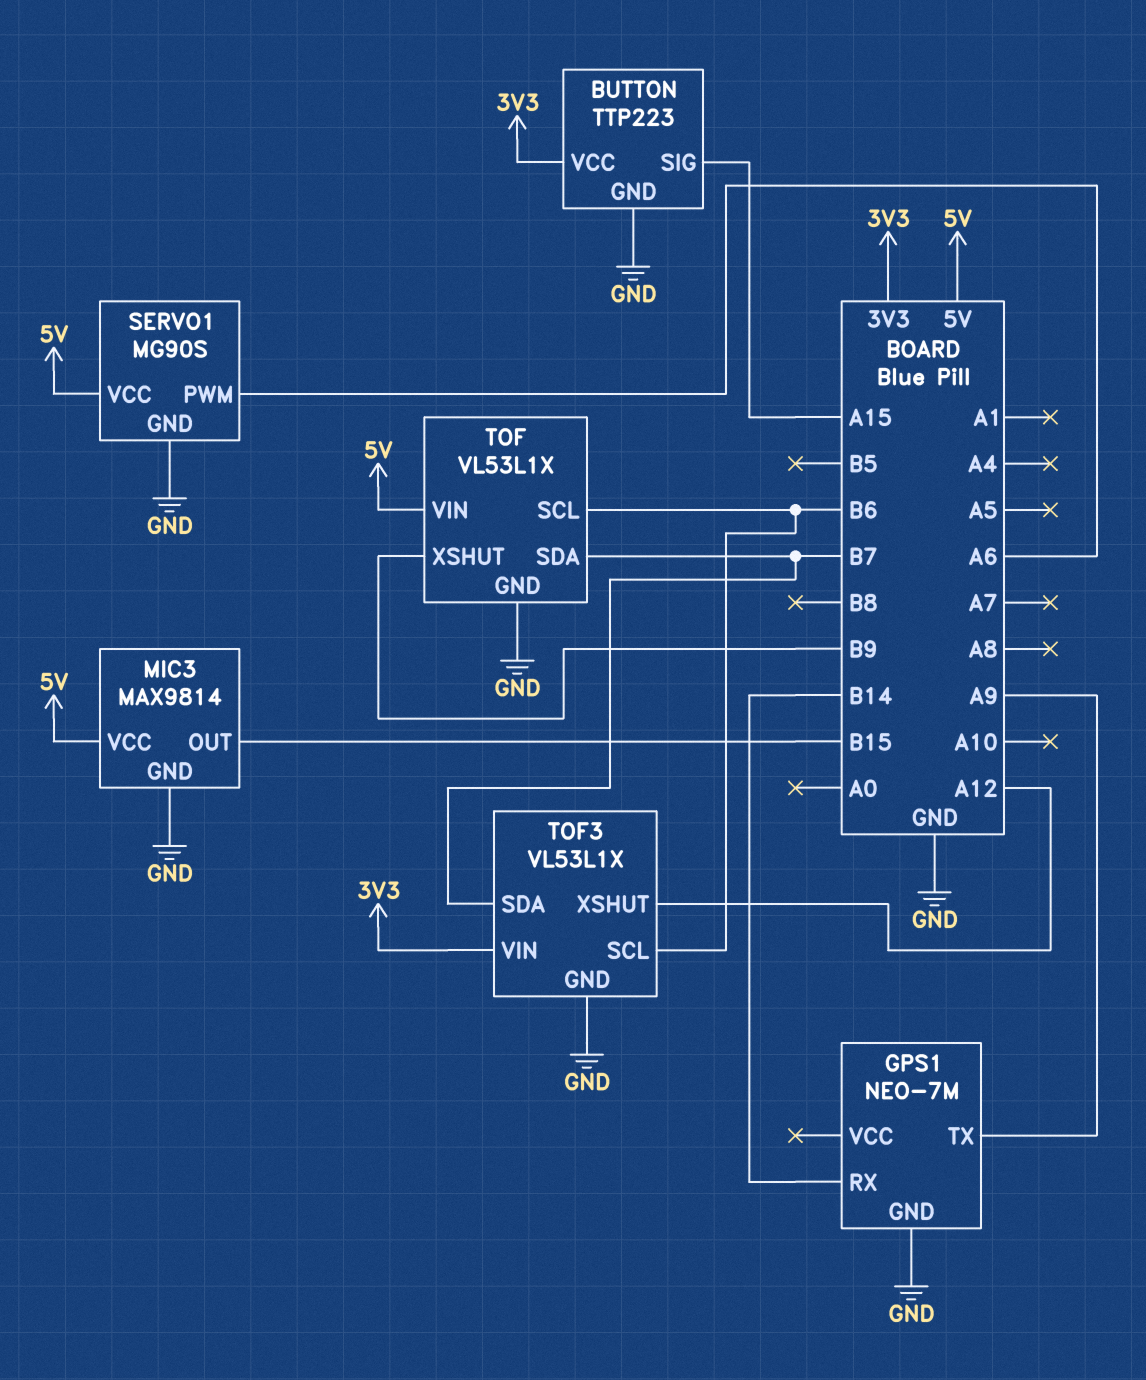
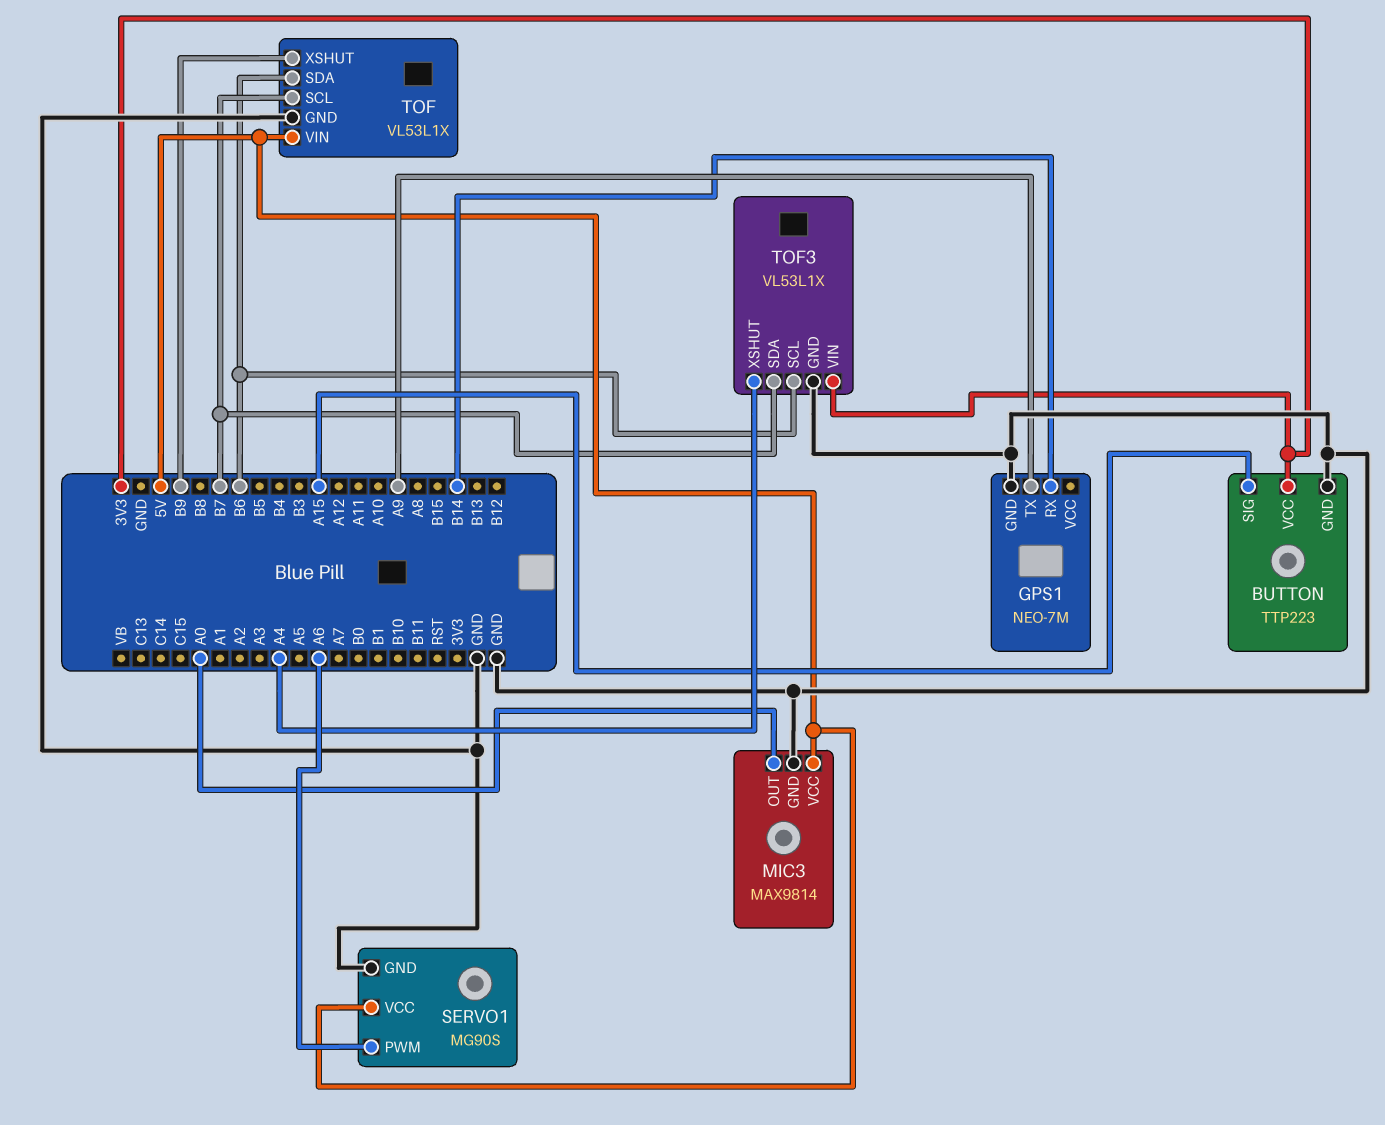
MIC3 pin OUT: B15 -> A0
TOF pin SCL: B6 -> B7
TOF pin SDA: B7 -> B6
TOF3 pin XSHUT: A12 -> A4

